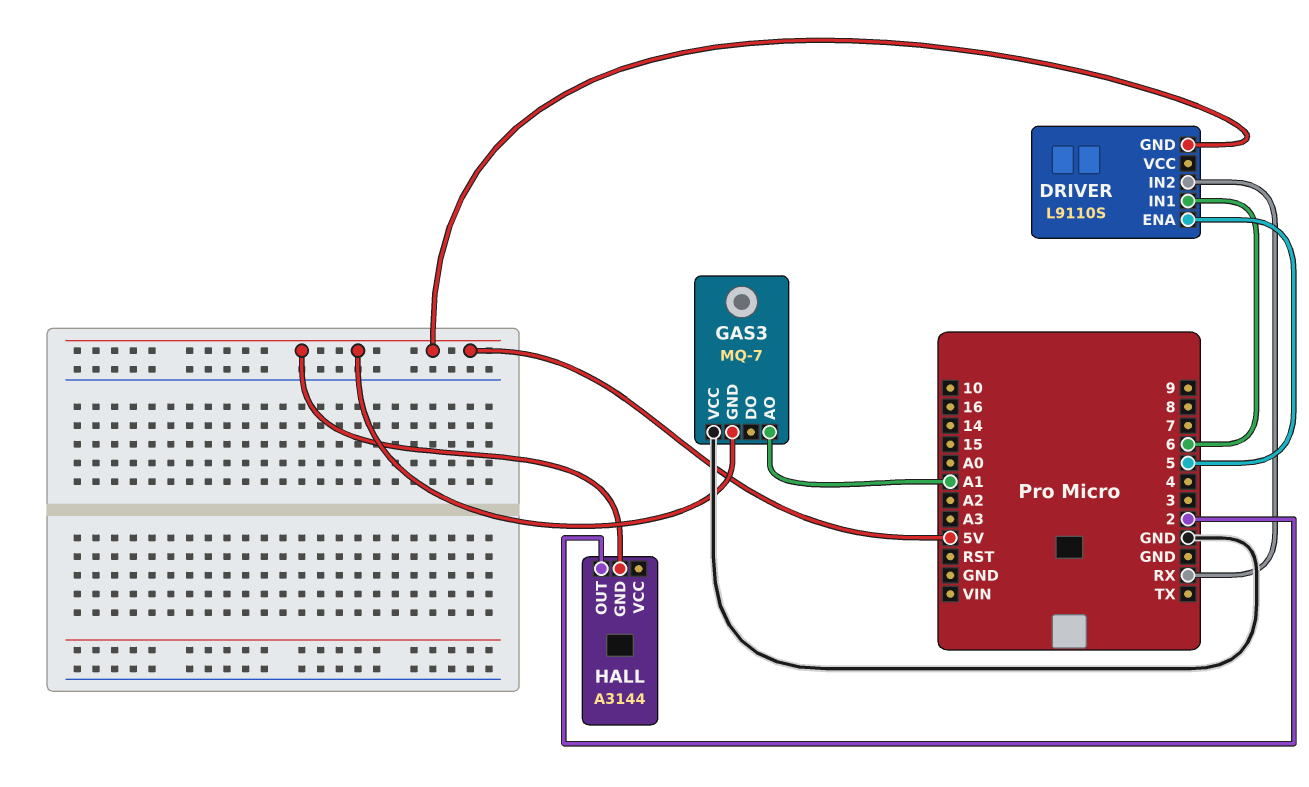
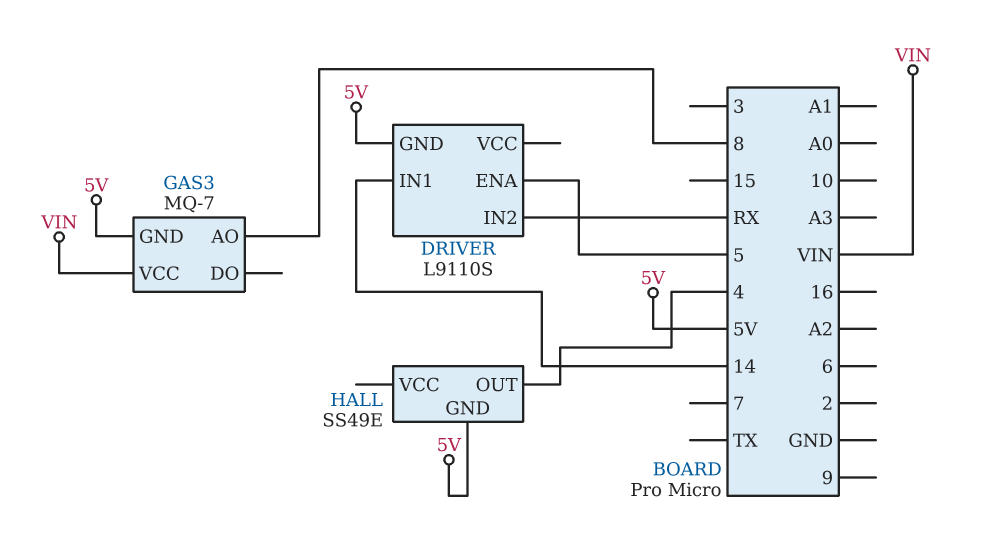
DRIVER pin IN1: 6 -> 14
GAS3 pin AO: A1 -> 8
GAS3 pin VCC: GND -> VIN
HALL: A3144 -> SS49E
HALL pin OUT: 2 -> 4

